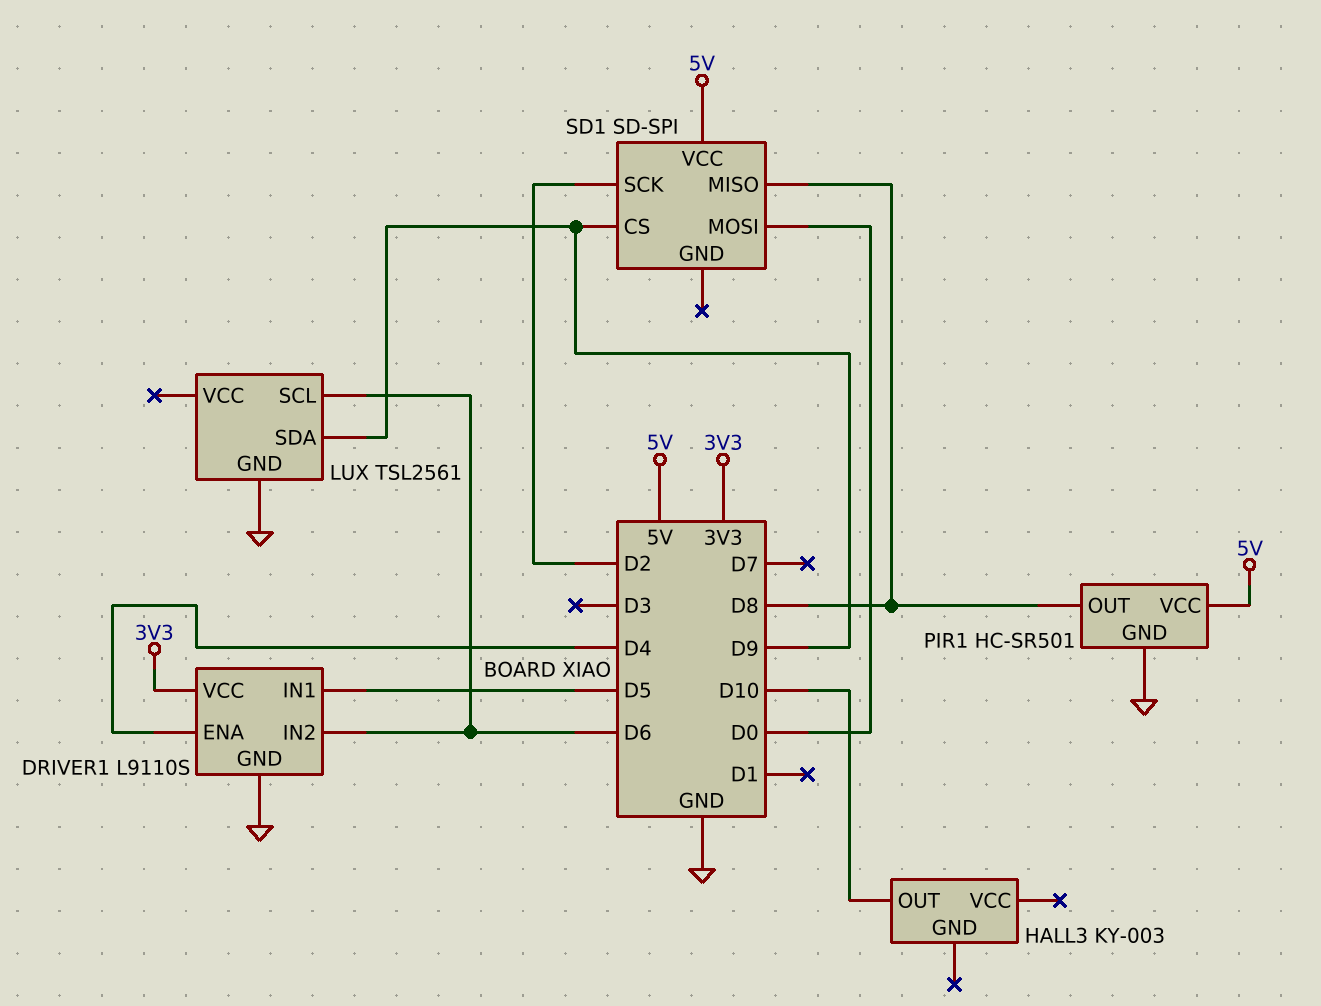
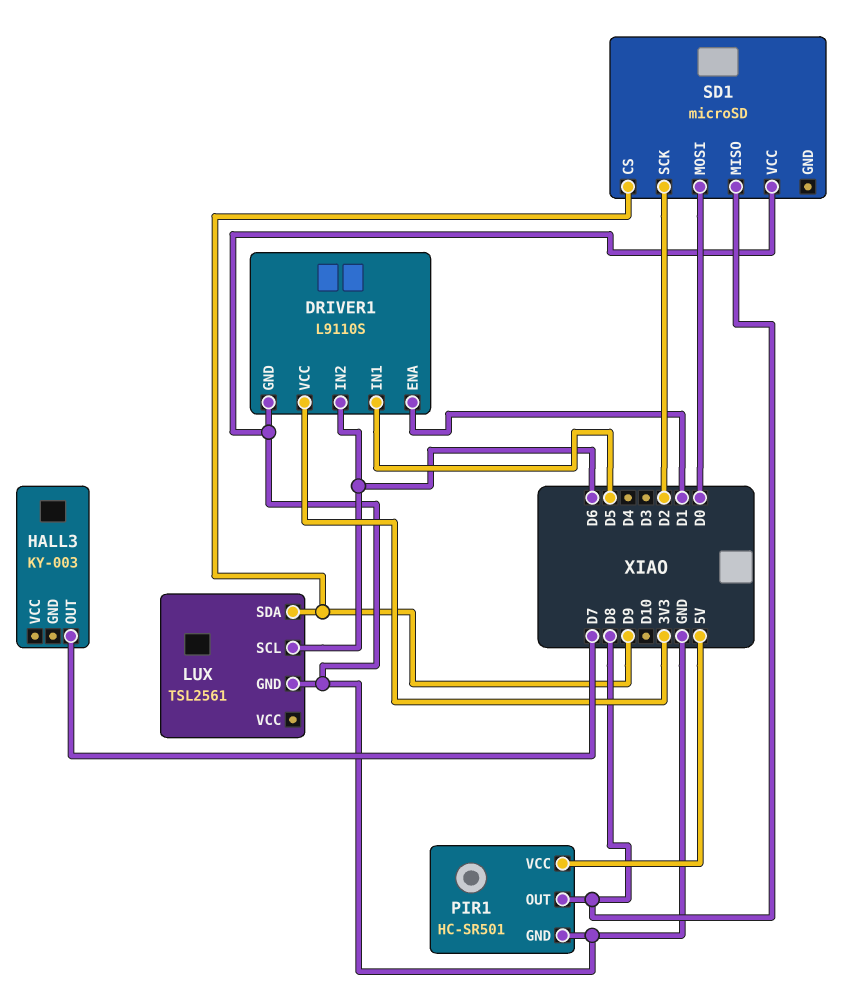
DRIVER1 pin ENA: D4 -> D1
HALL3 pin OUT: D10 -> D7
SD1: SD-SPI -> microSD
SD1 pin VCC: 5V -> GND

